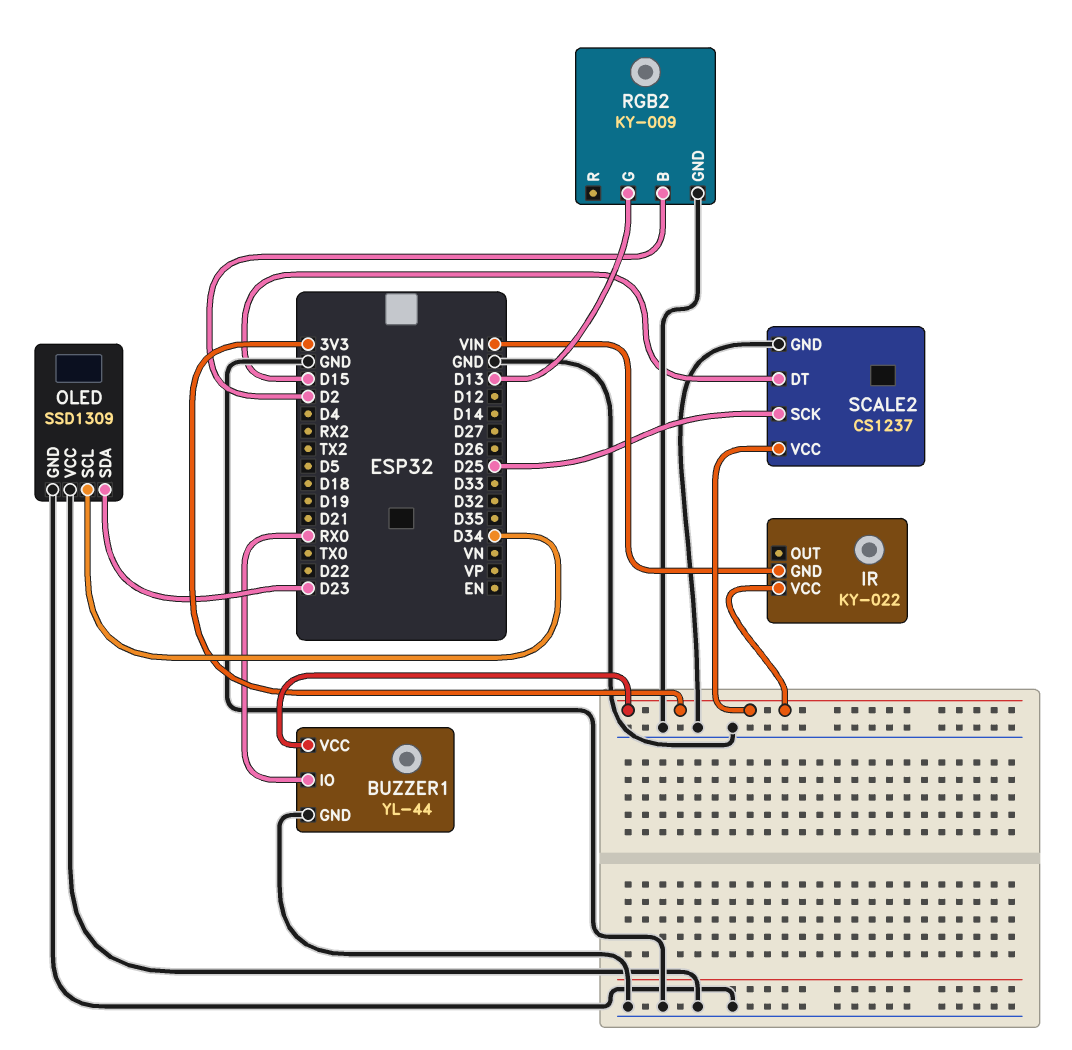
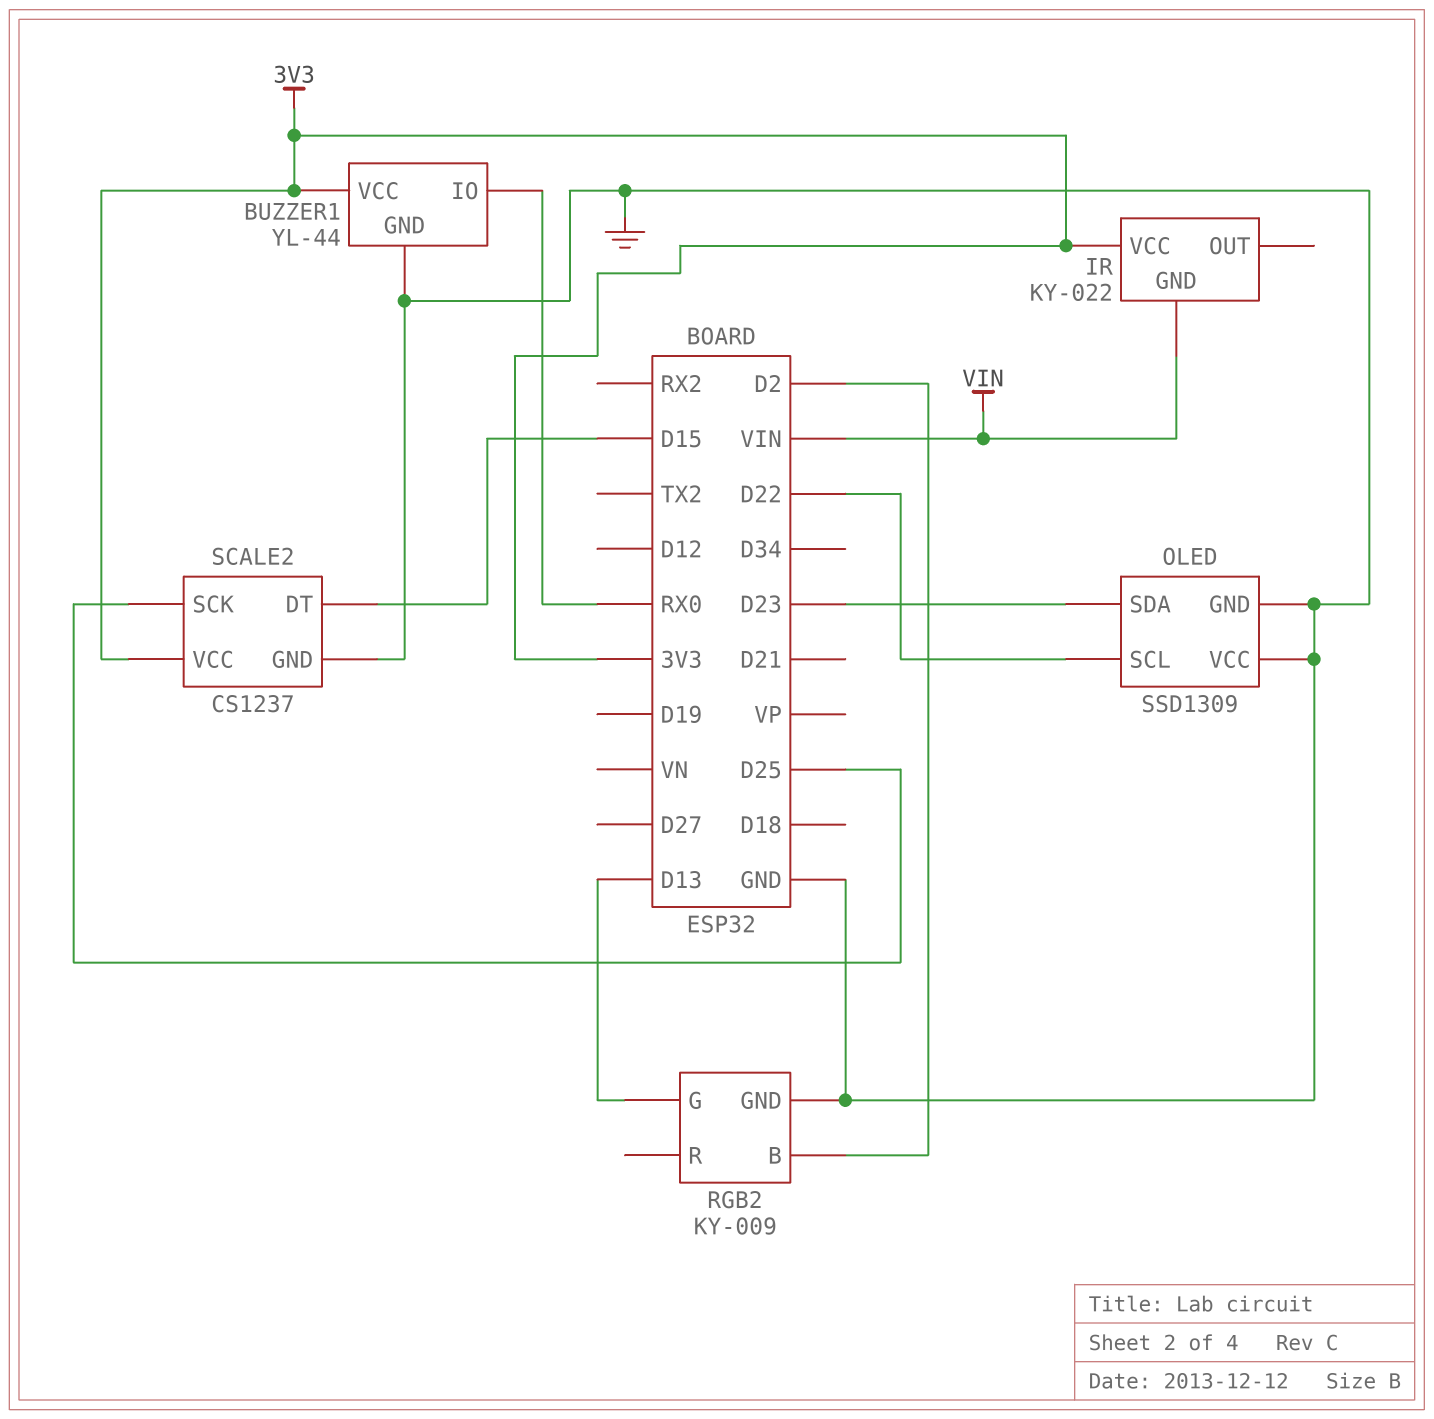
OLED pin SCL: D34 -> D22

